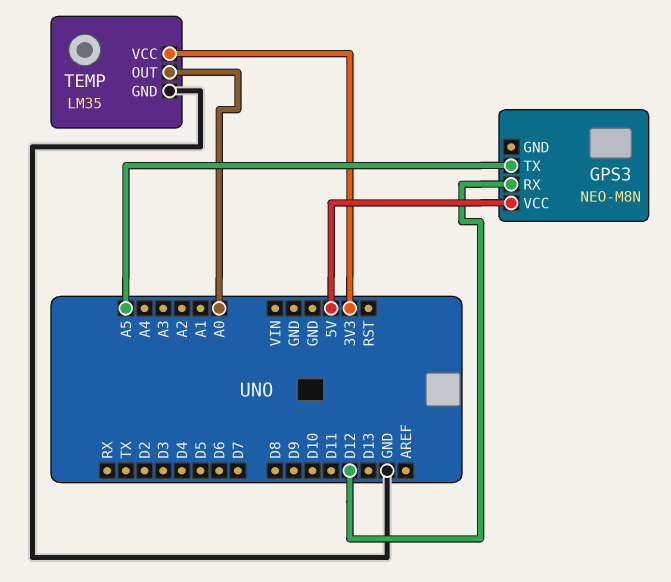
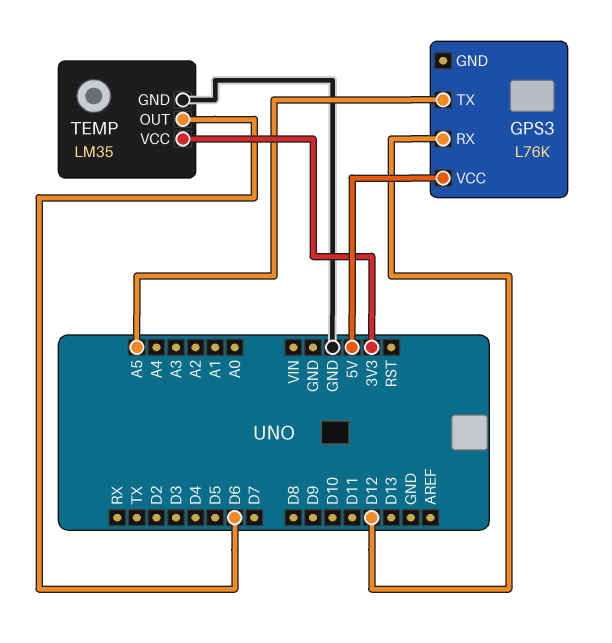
GPS3: NEO-M8N -> L76K
TEMP pin OUT: A0 -> D6

